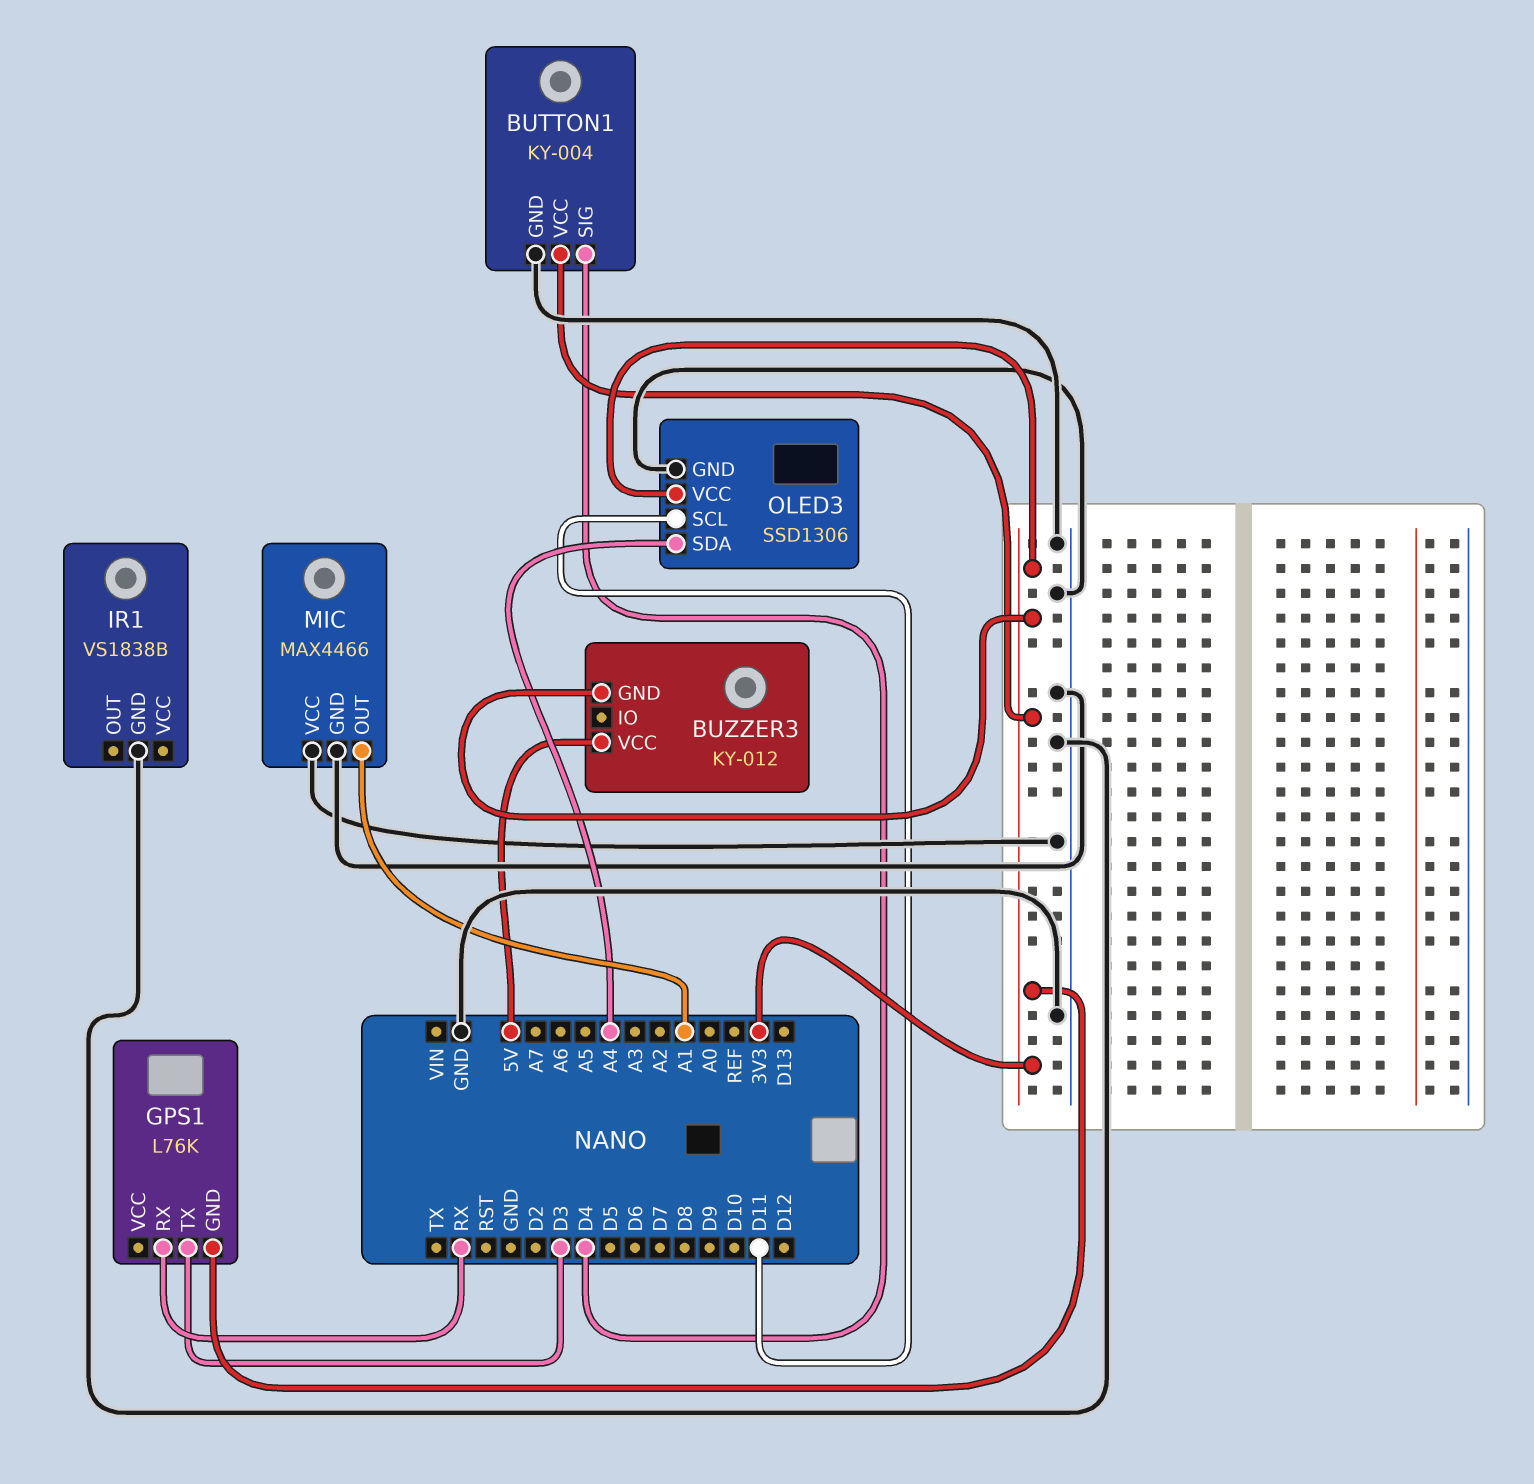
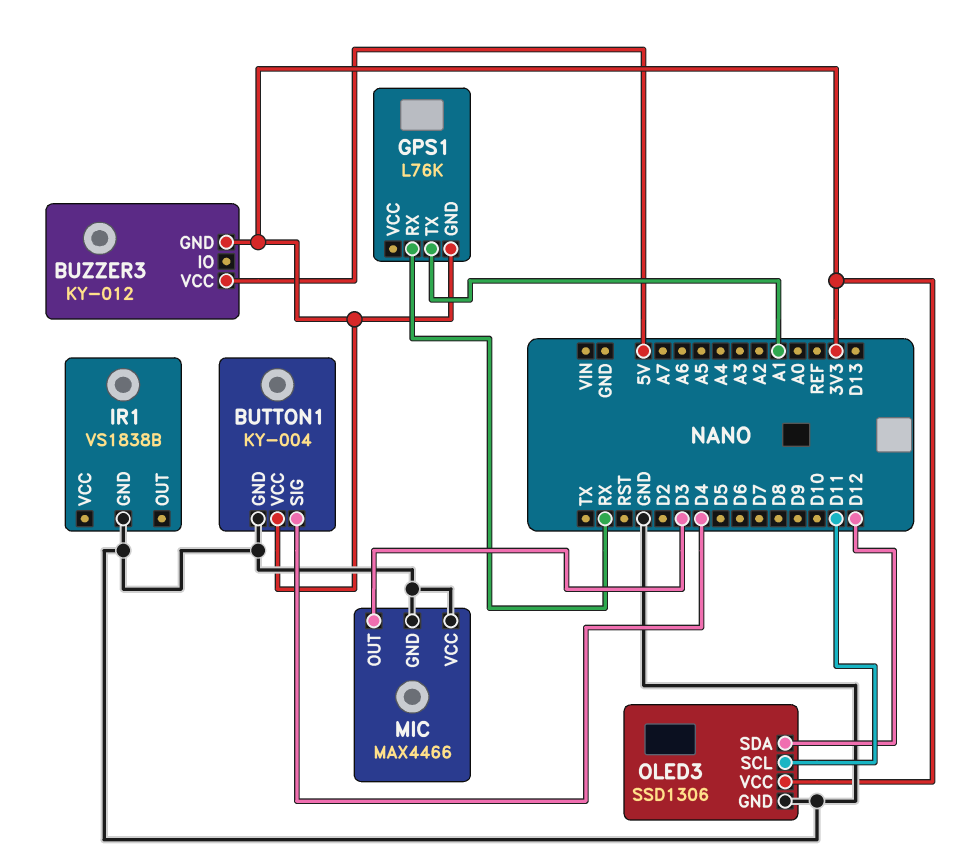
GPS1 pin TX: D3 -> A1
MIC pin OUT: A1 -> D3
OLED3 pin SDA: A4 -> D12

